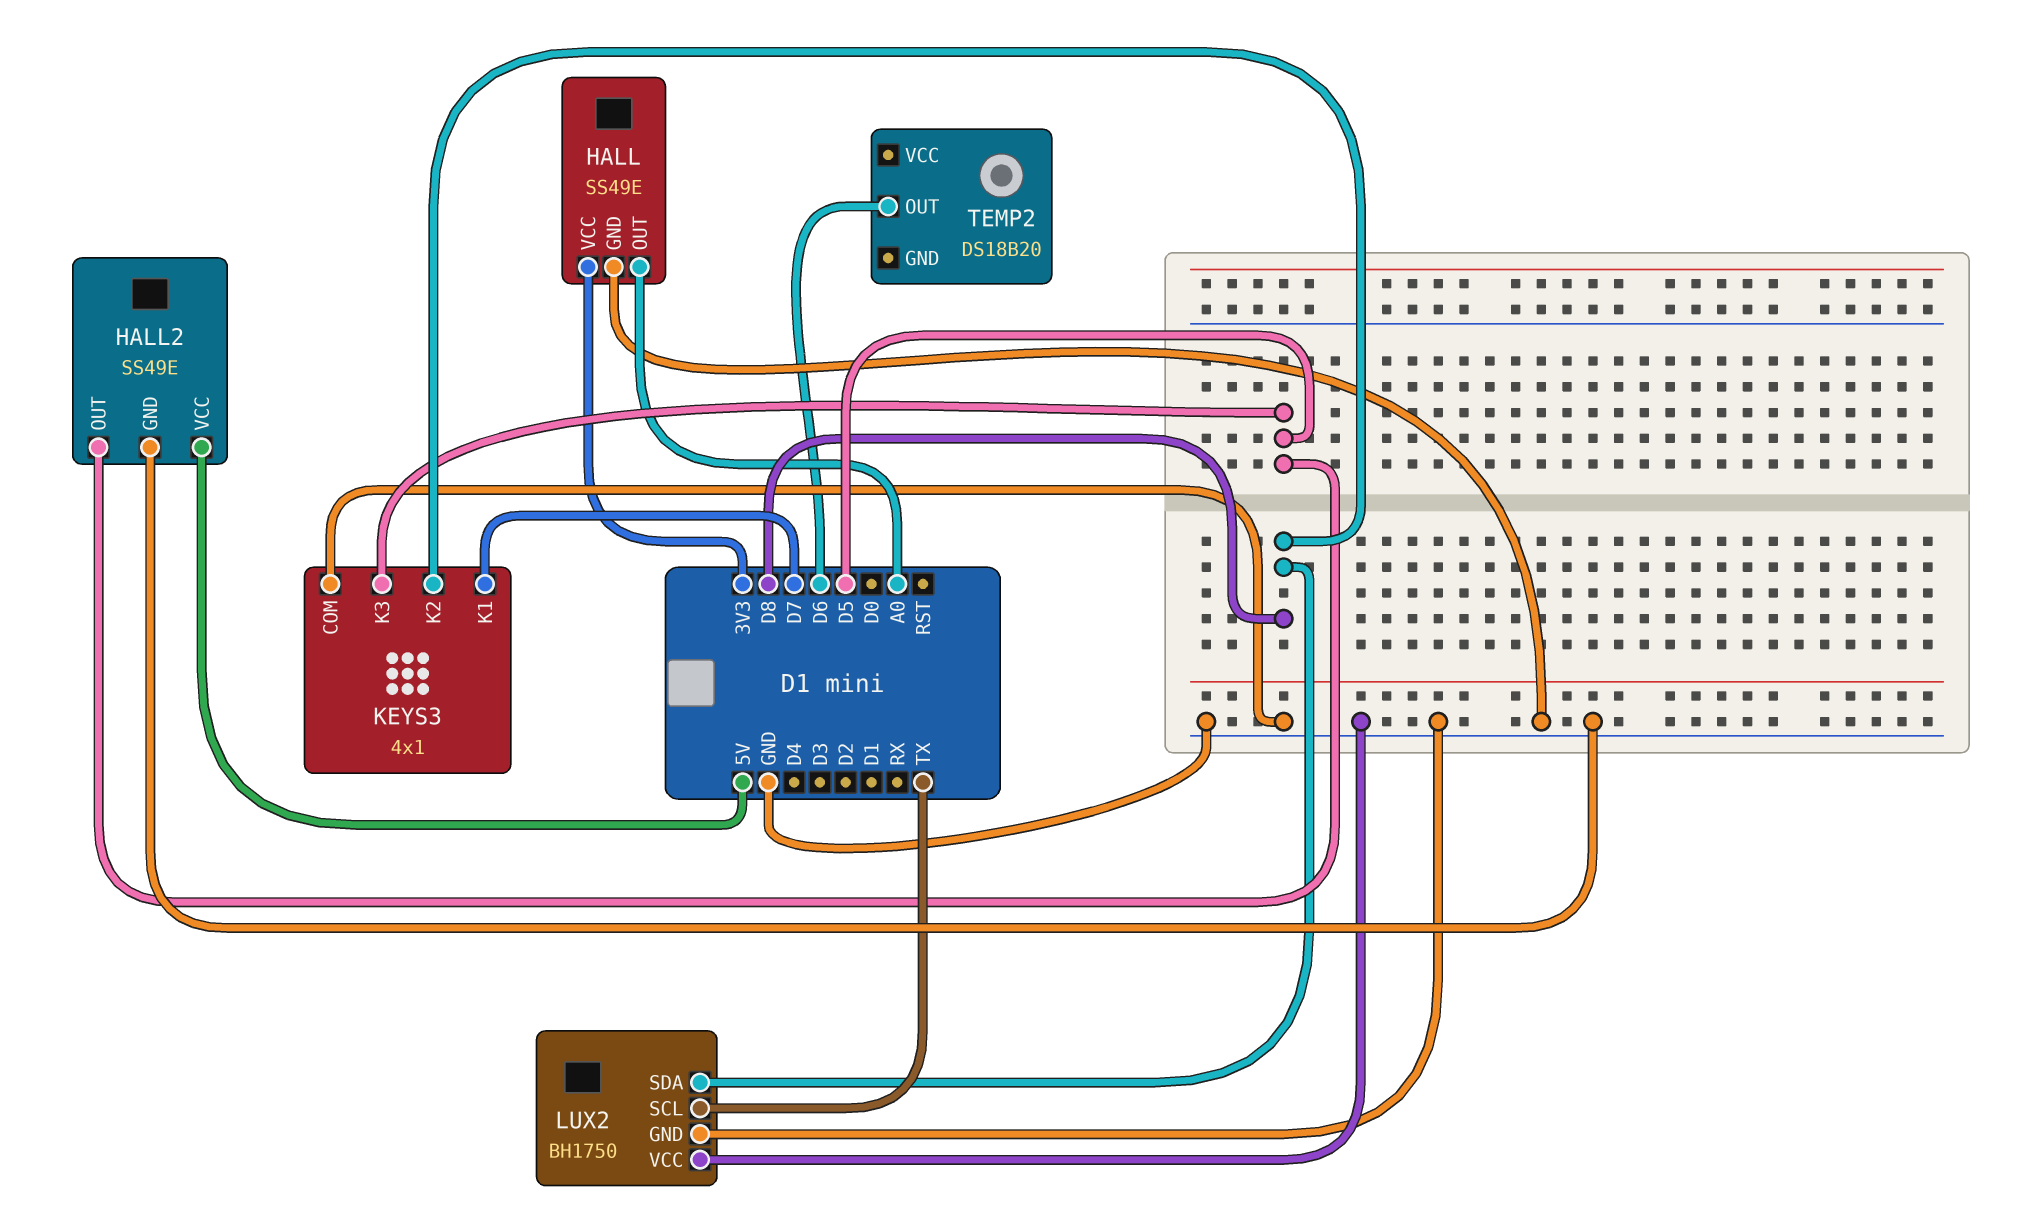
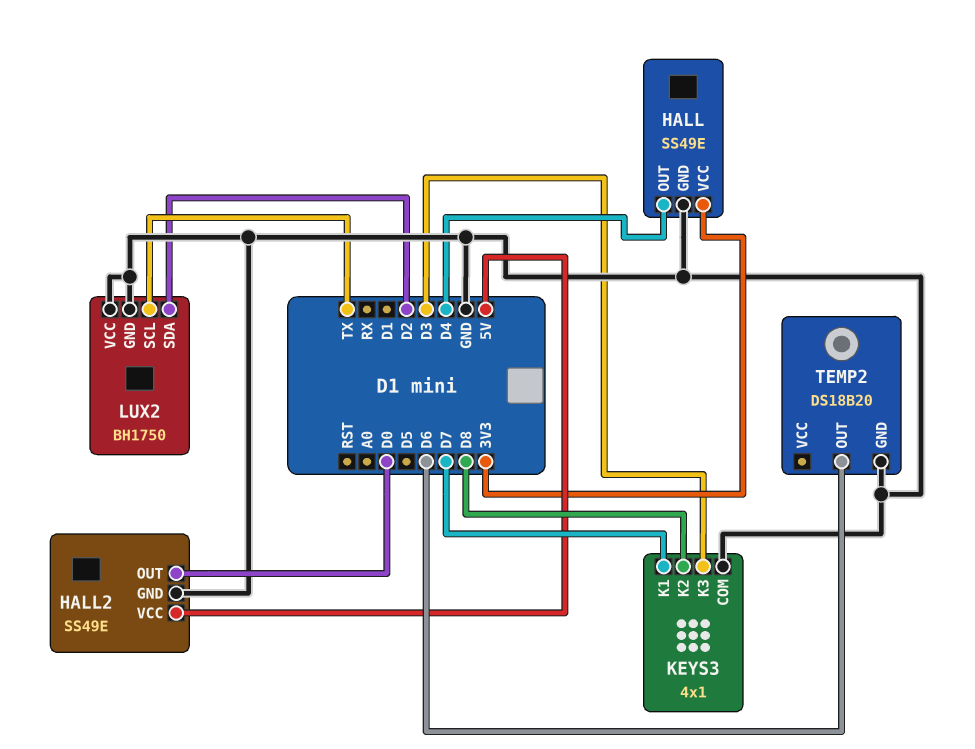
HALL pin OUT: A0 -> D4
HALL2 pin OUT: D5 -> D0
KEYS3 pin K3: D5 -> D3
LUX2 pin SDA: D8 -> D2
TEMP2 pin GND: none -> GND

